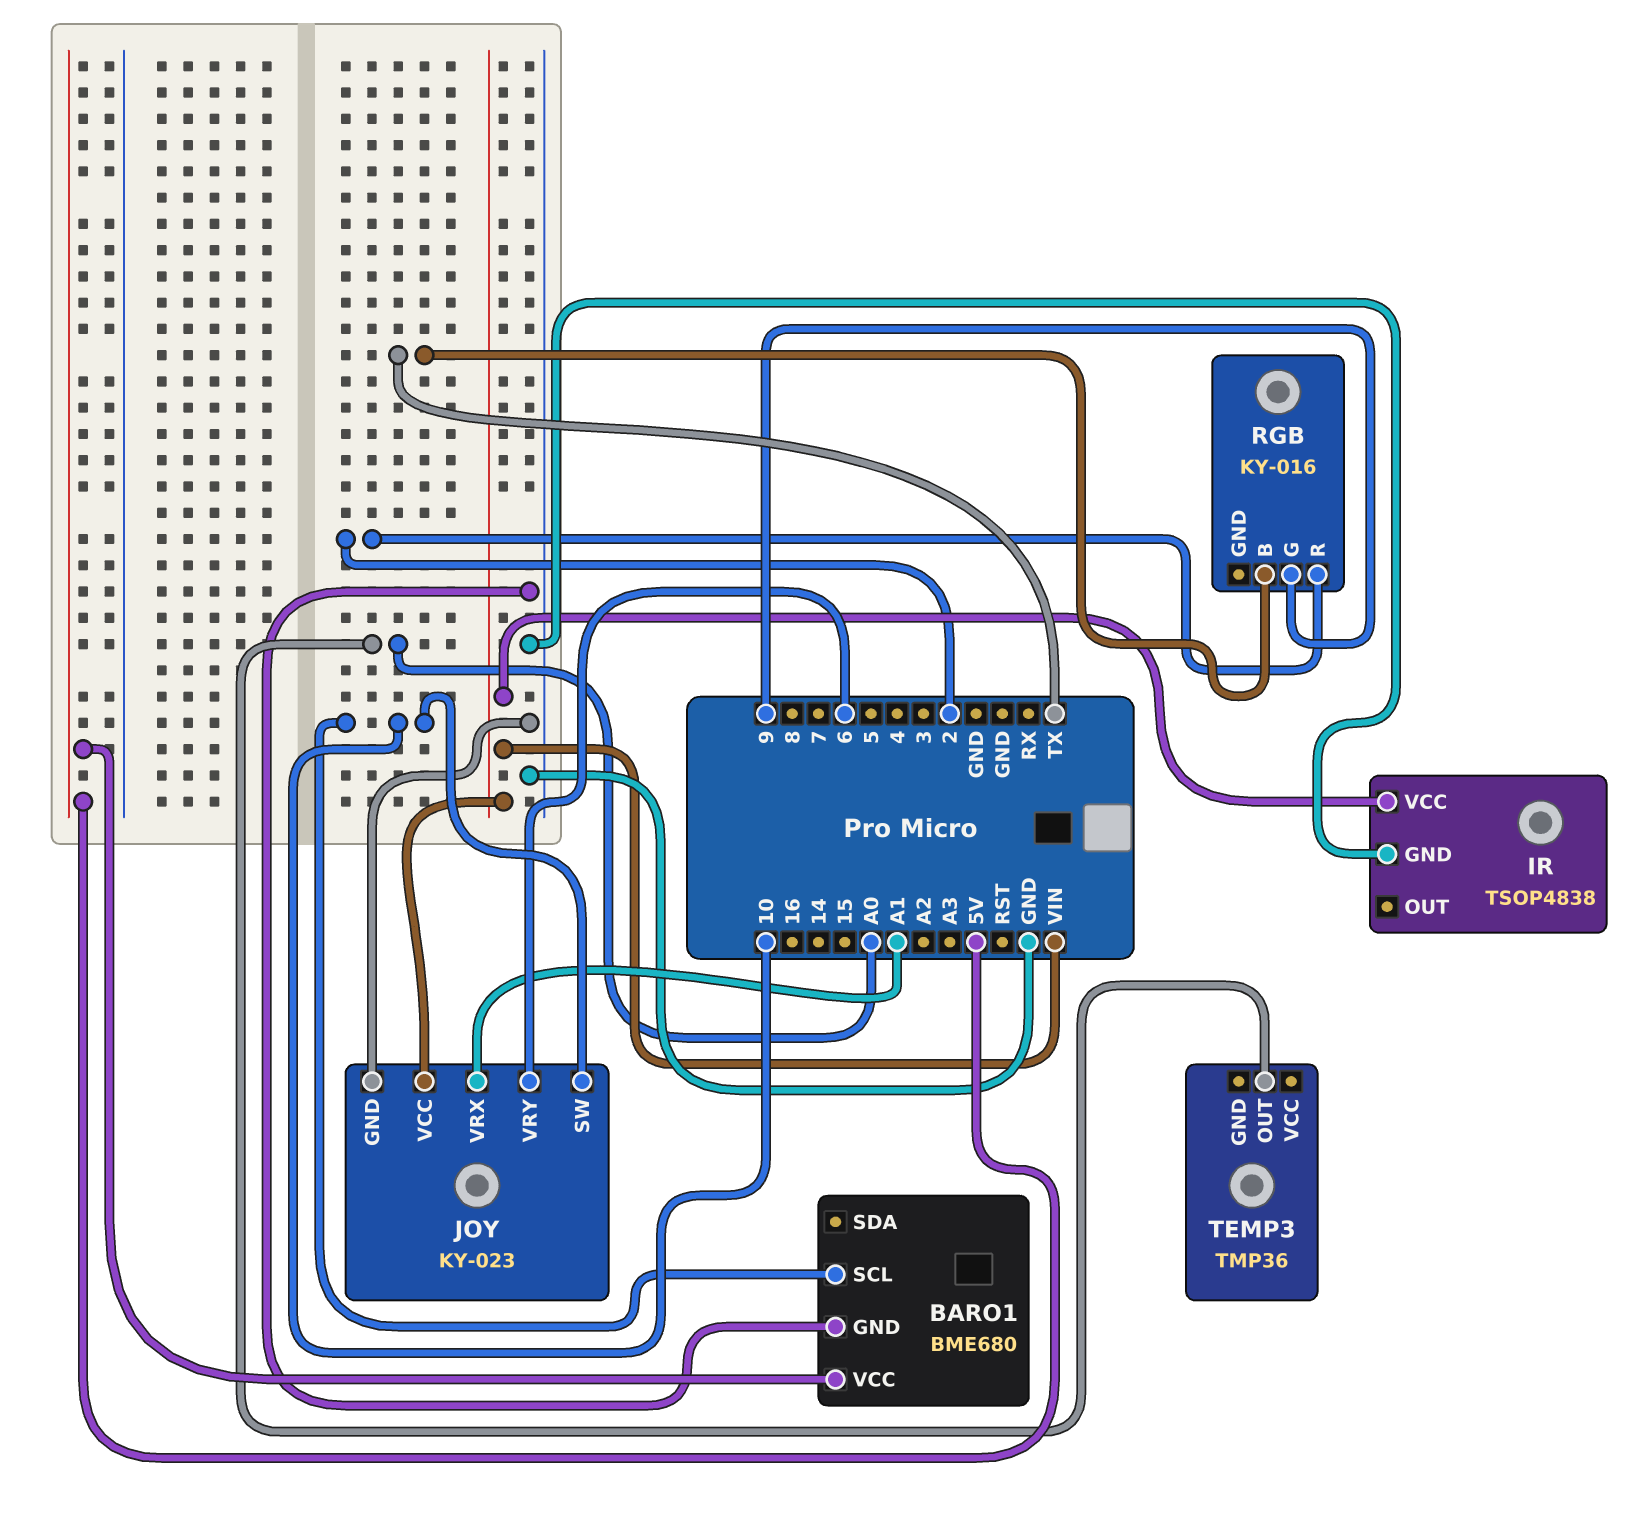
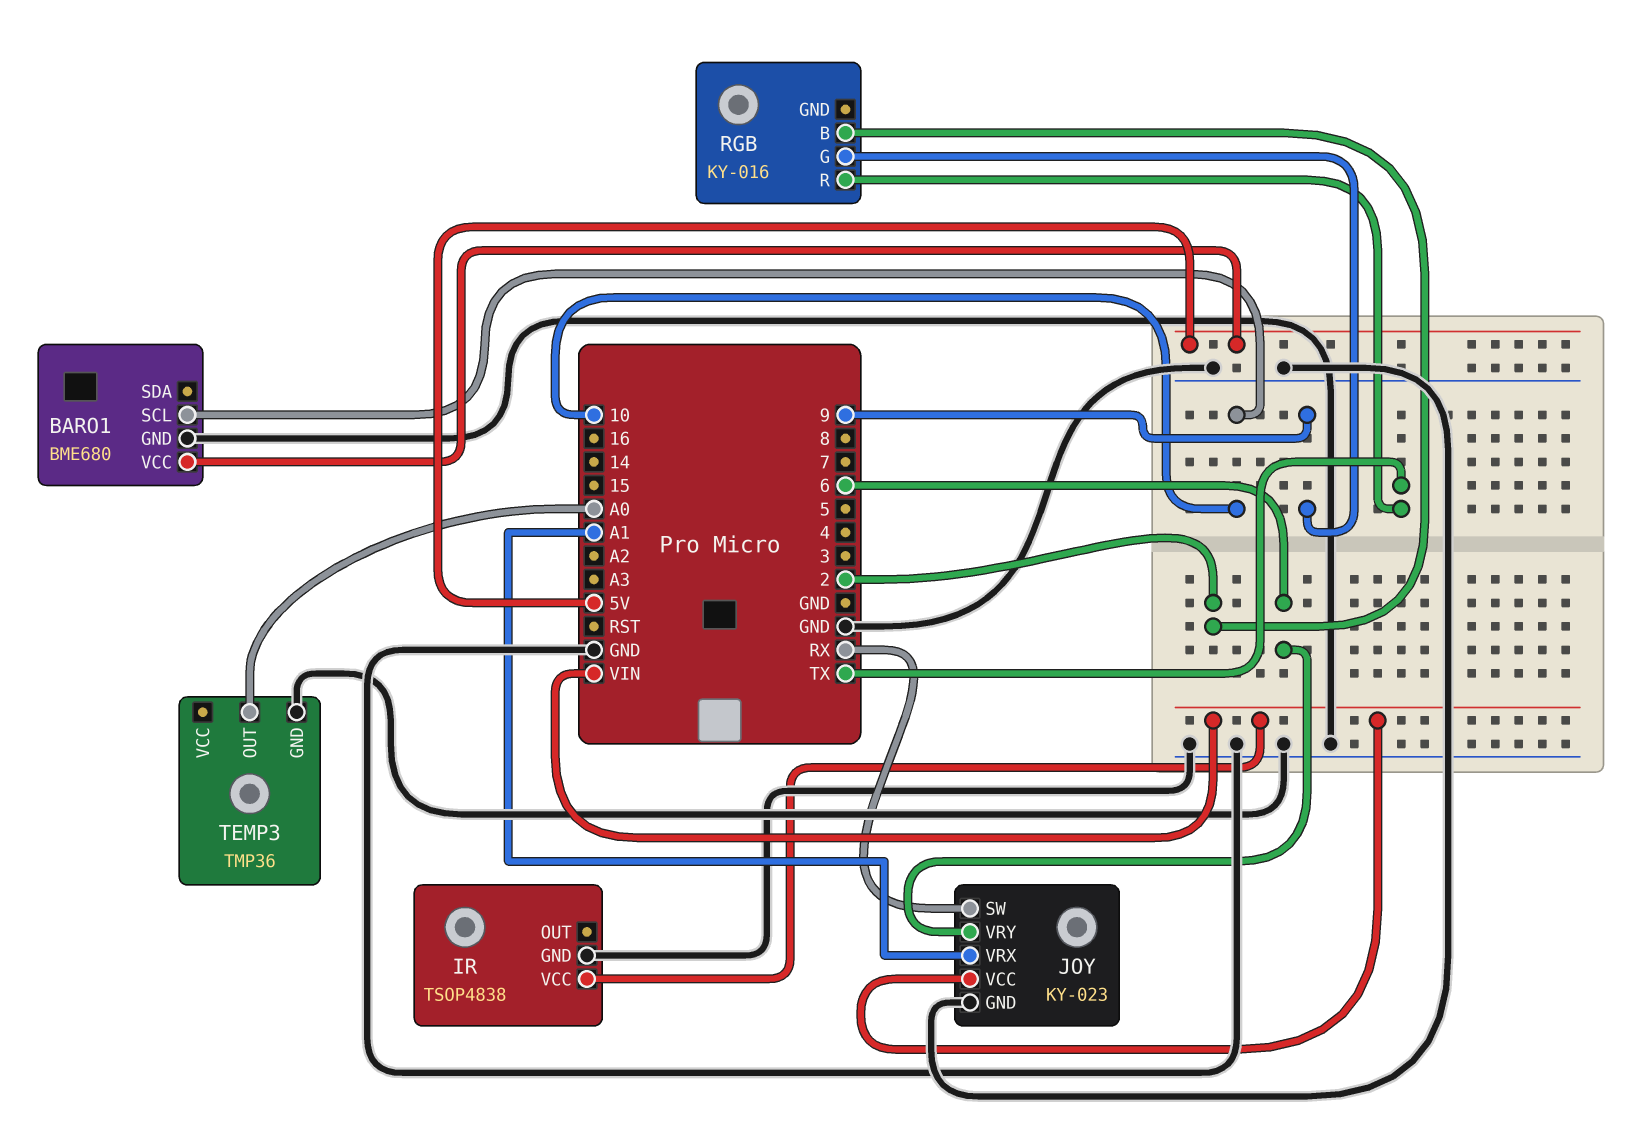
JOY pin SW: 10 -> RX
RGB pin B: TX -> 2
RGB pin R: 2 -> TX
TEMP3 pin GND: none -> GND

